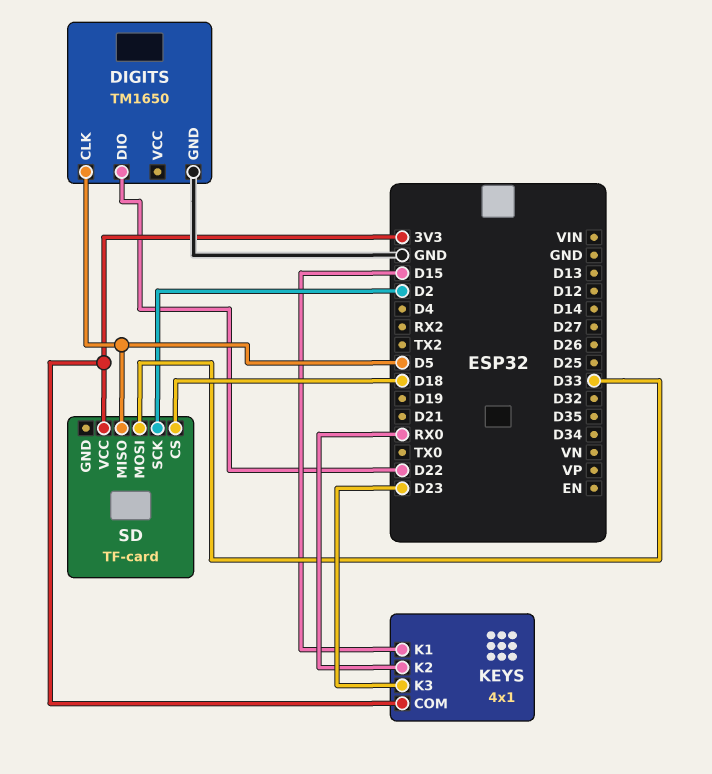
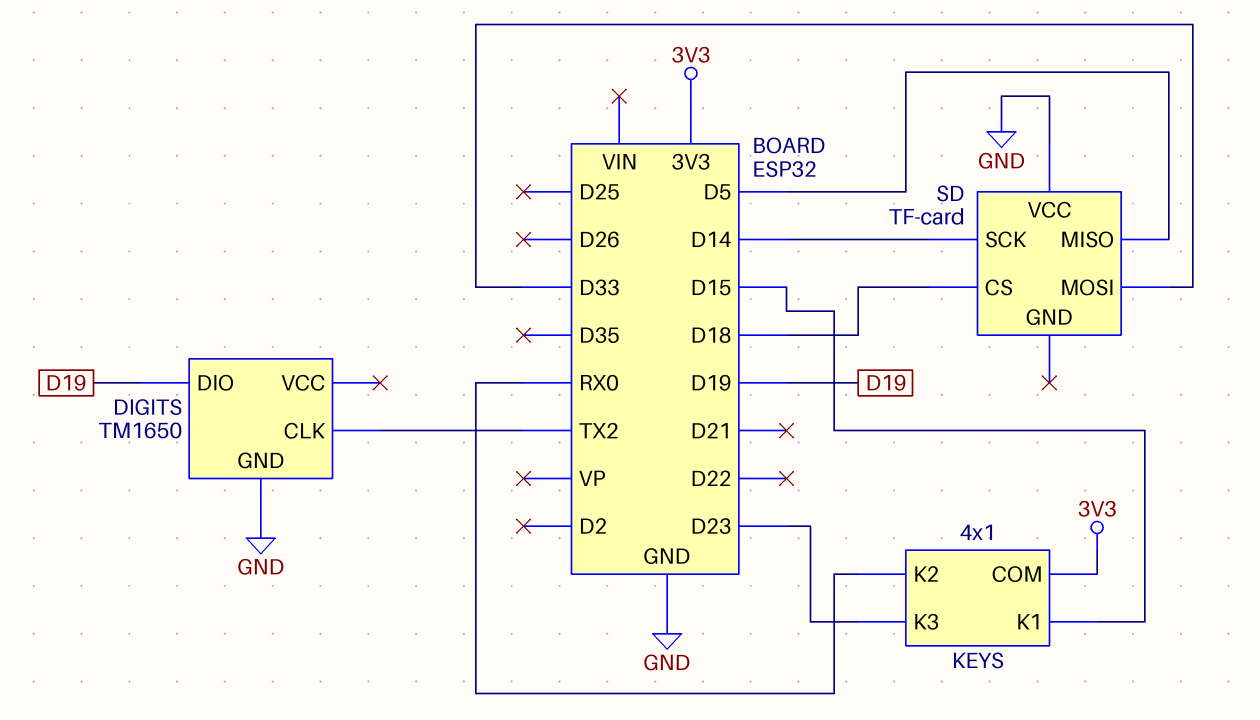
DIGITS pin CLK: D5 -> TX2
DIGITS pin DIO: D22 -> D19
SD pin SCK: D2 -> D14
SD pin VCC: 3V3 -> GND

